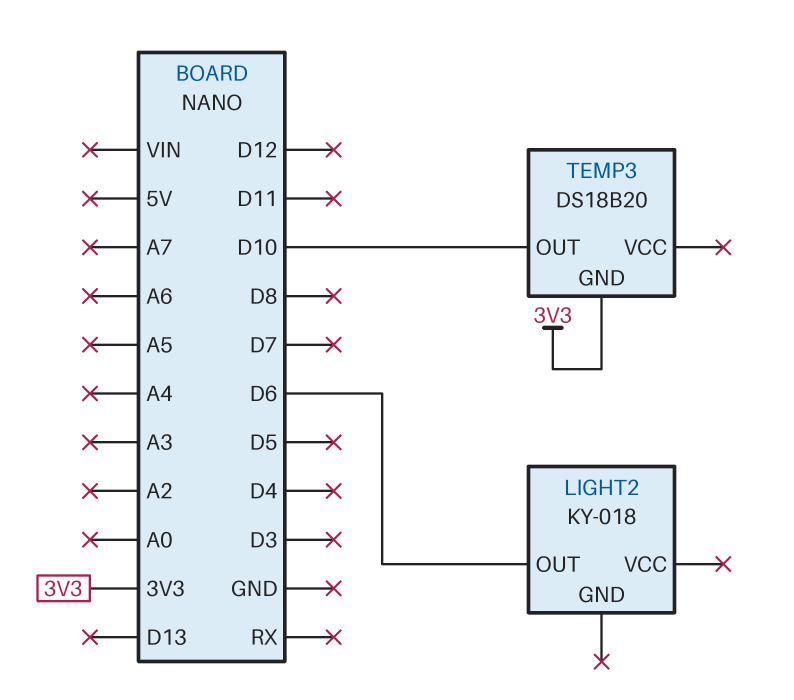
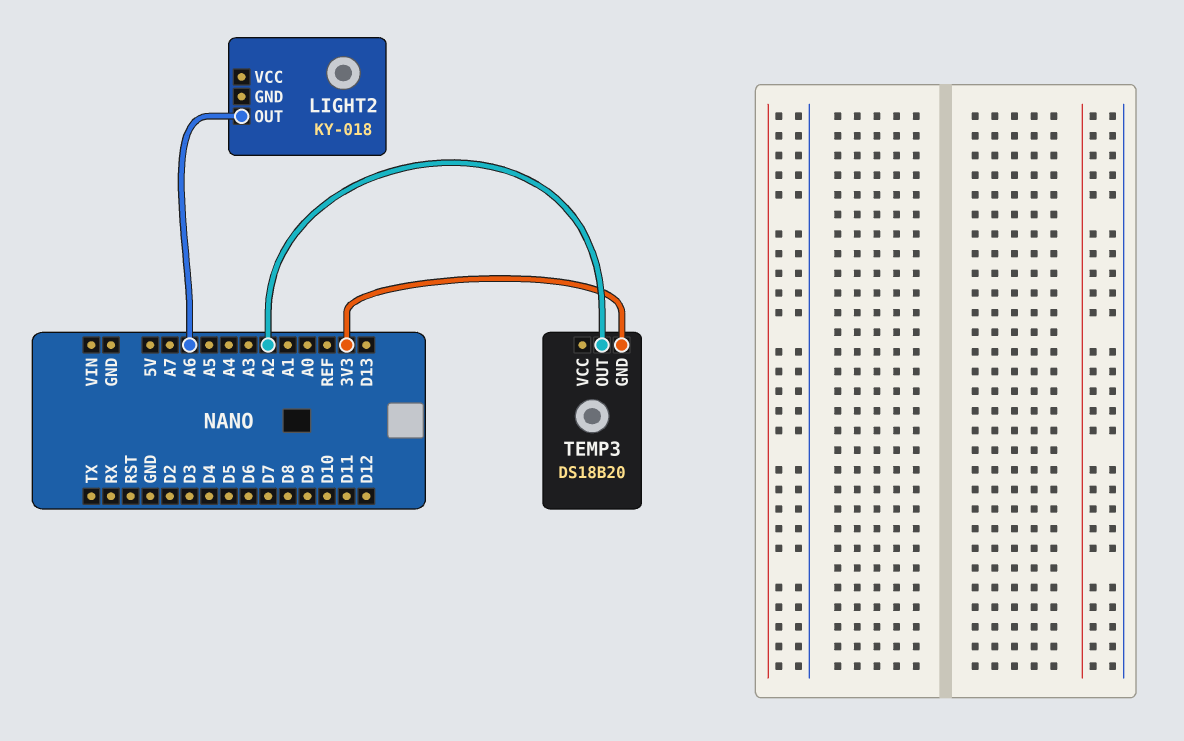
LIGHT2 pin OUT: D6 -> A6
TEMP3 pin OUT: D10 -> A2

